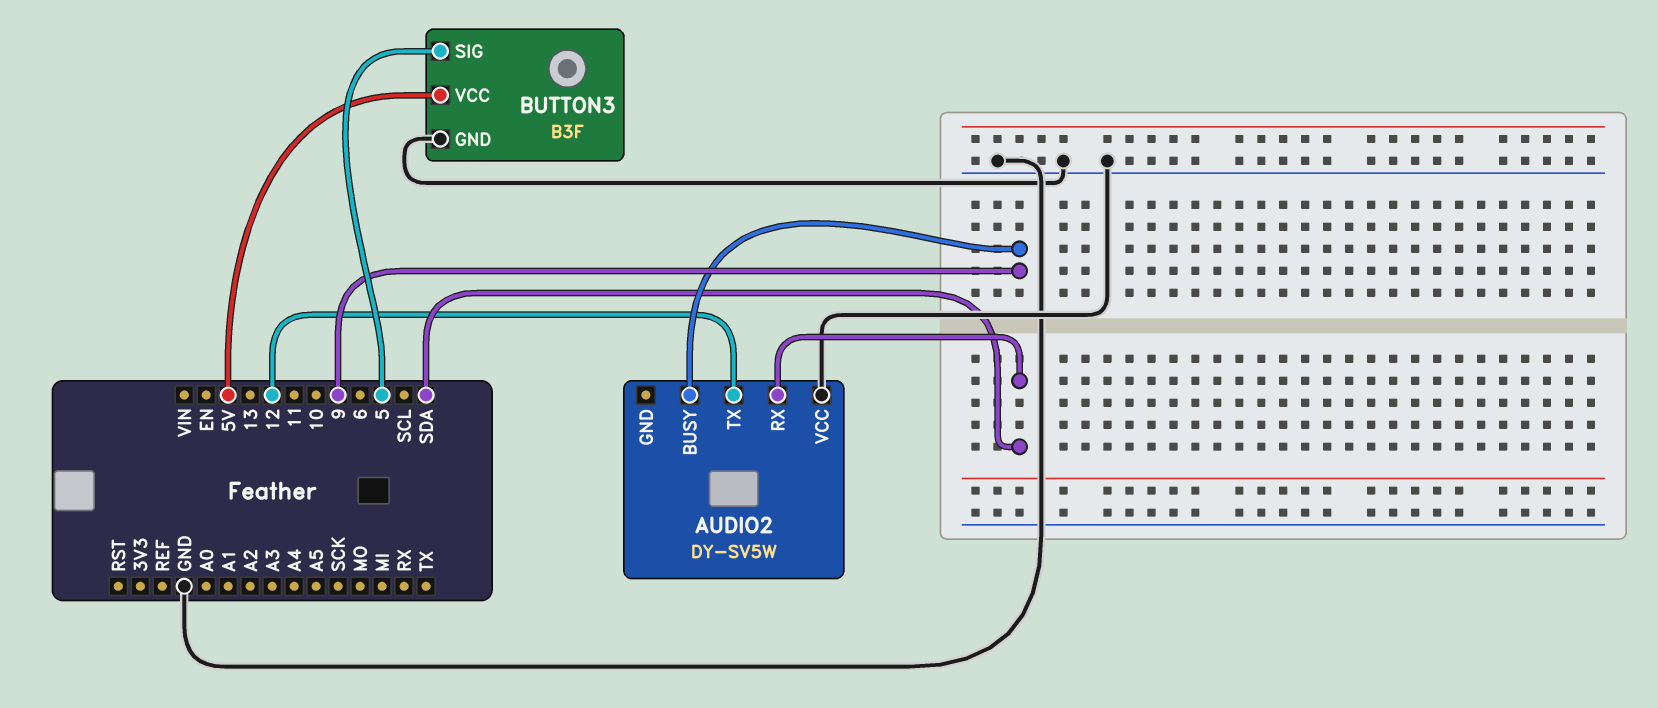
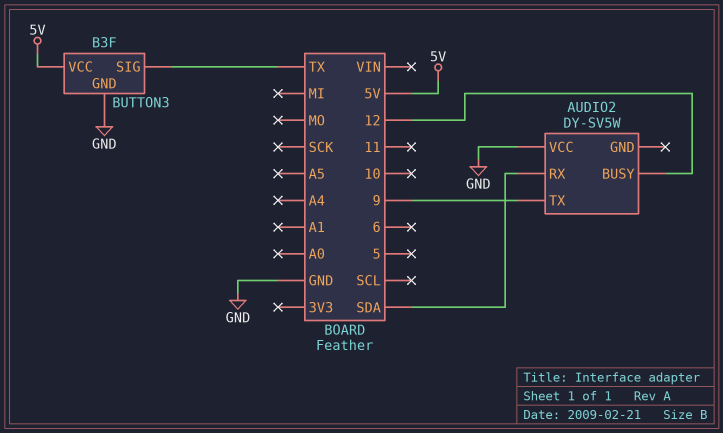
AUDIO2 pin BUSY: 9 -> 12
AUDIO2 pin TX: 12 -> 9
BUTTON3 pin SIG: 5 -> TX

